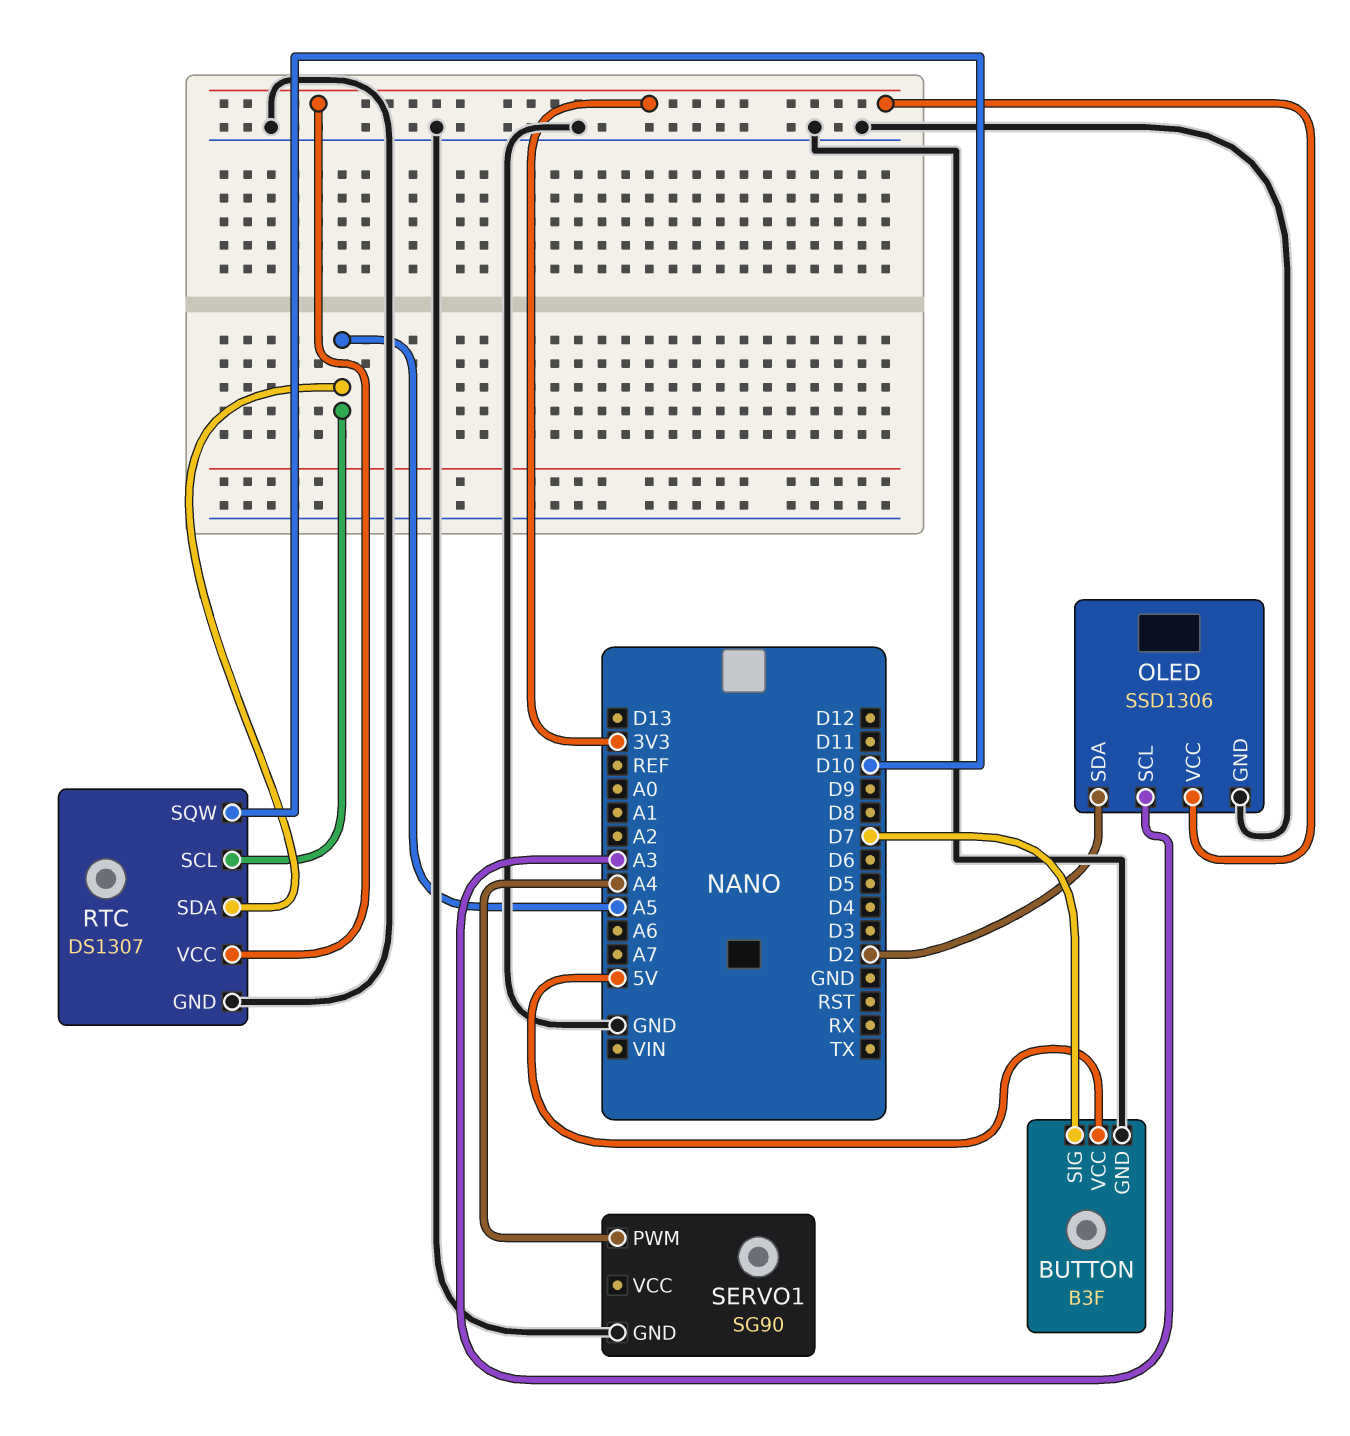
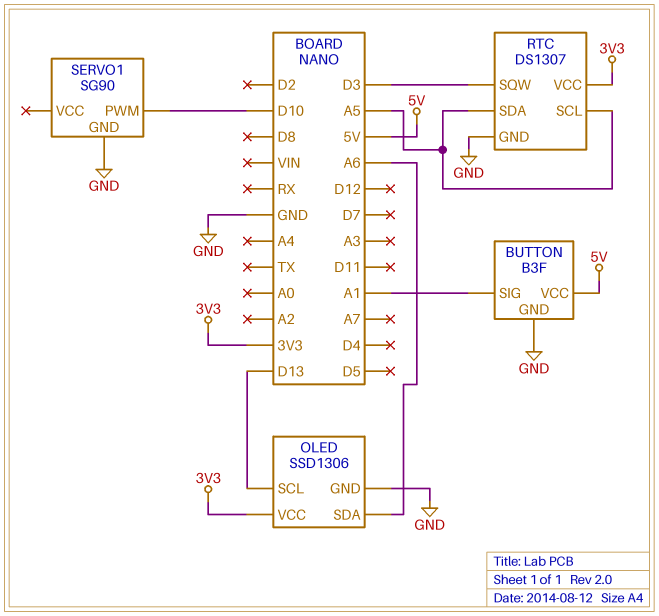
BUTTON pin SIG: D7 -> A1
OLED pin SCL: A3 -> D13
OLED pin SDA: D2 -> A6
RTC pin SQW: D10 -> D3
SERVO1 pin PWM: A4 -> D10

